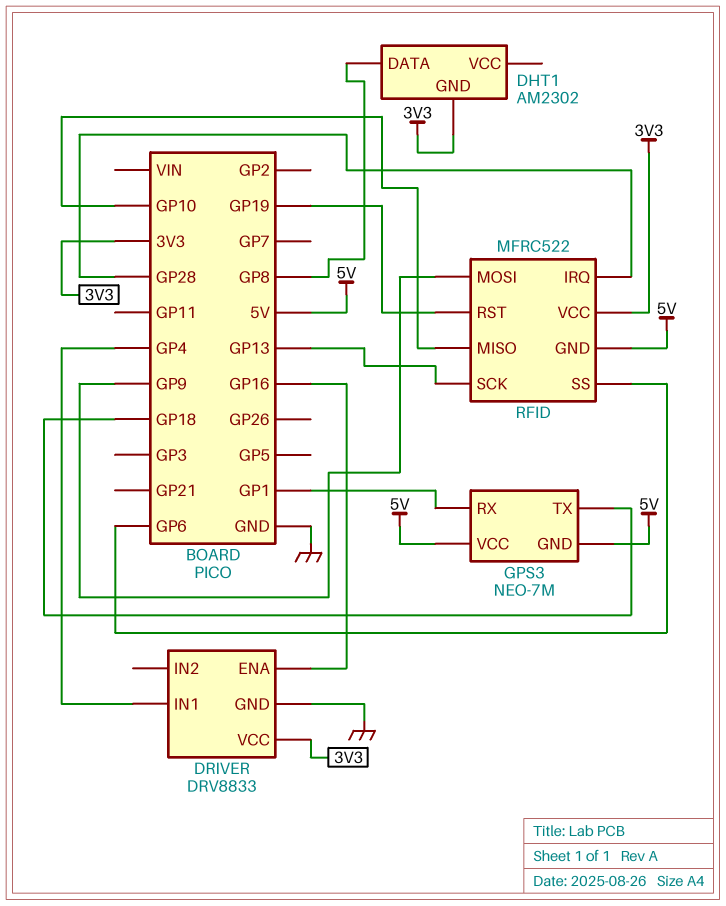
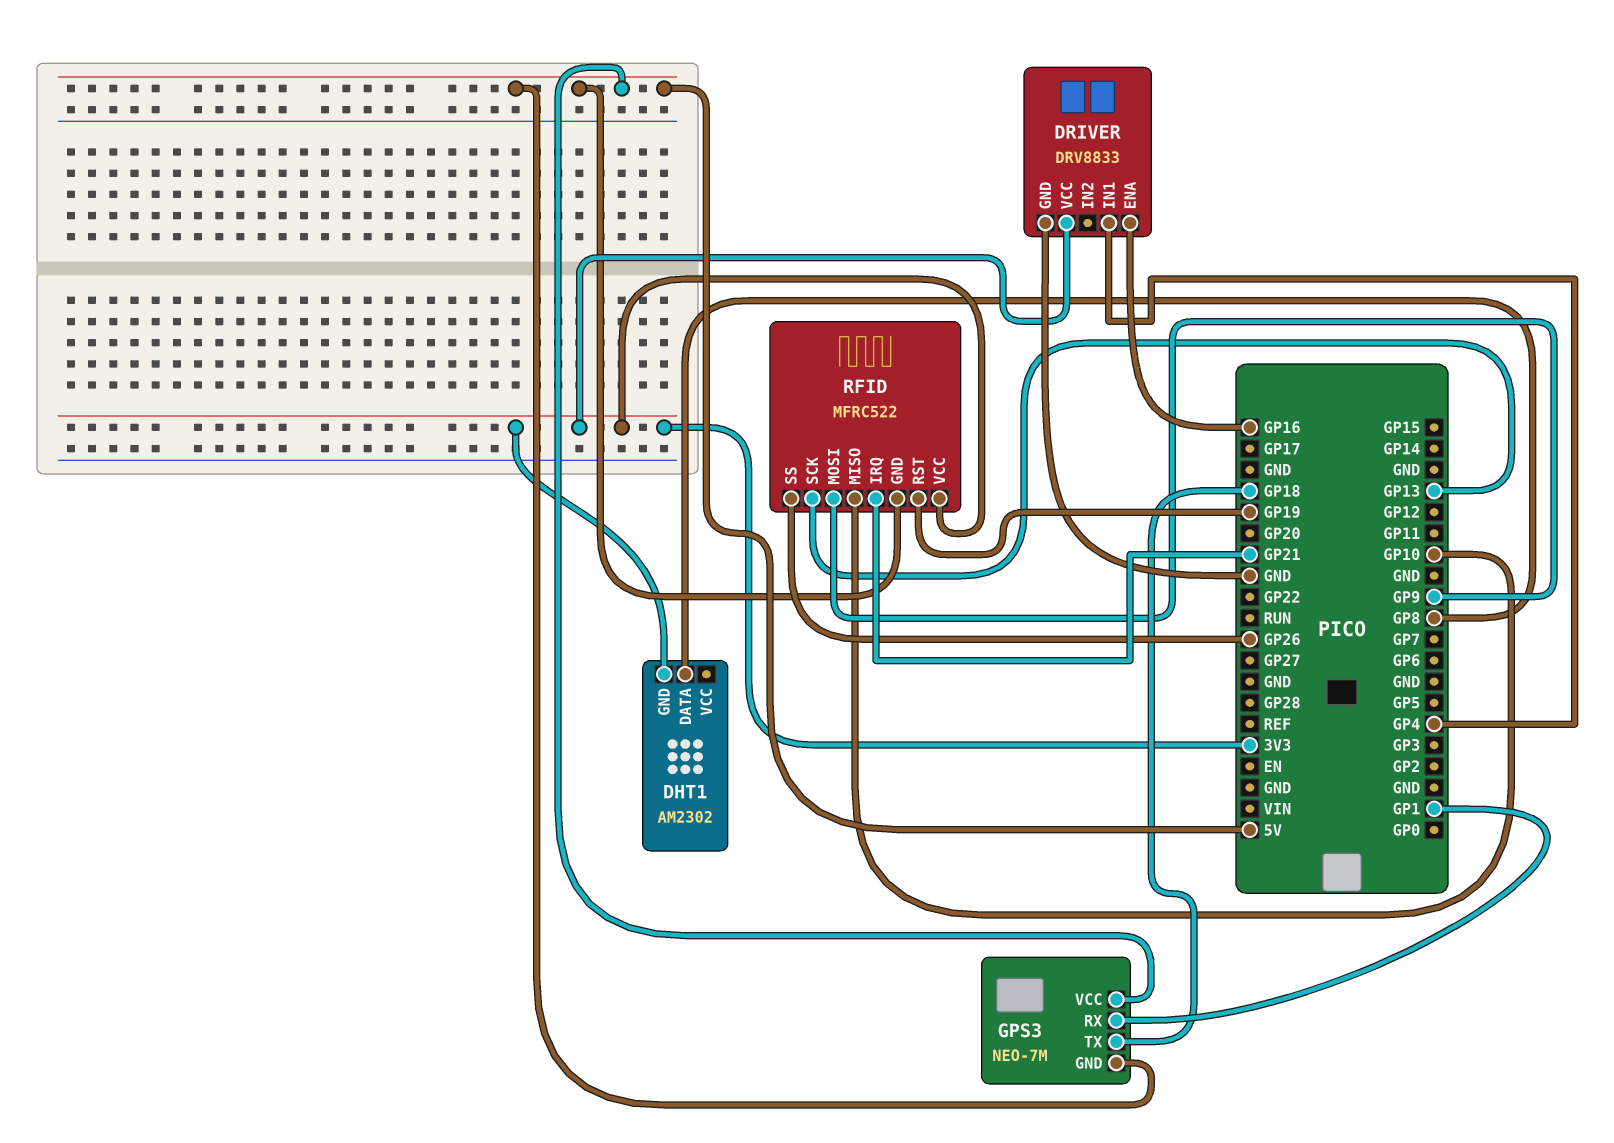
RFID pin IRQ: GP28 -> GP21
RFID pin SS: GP6 -> GP26

